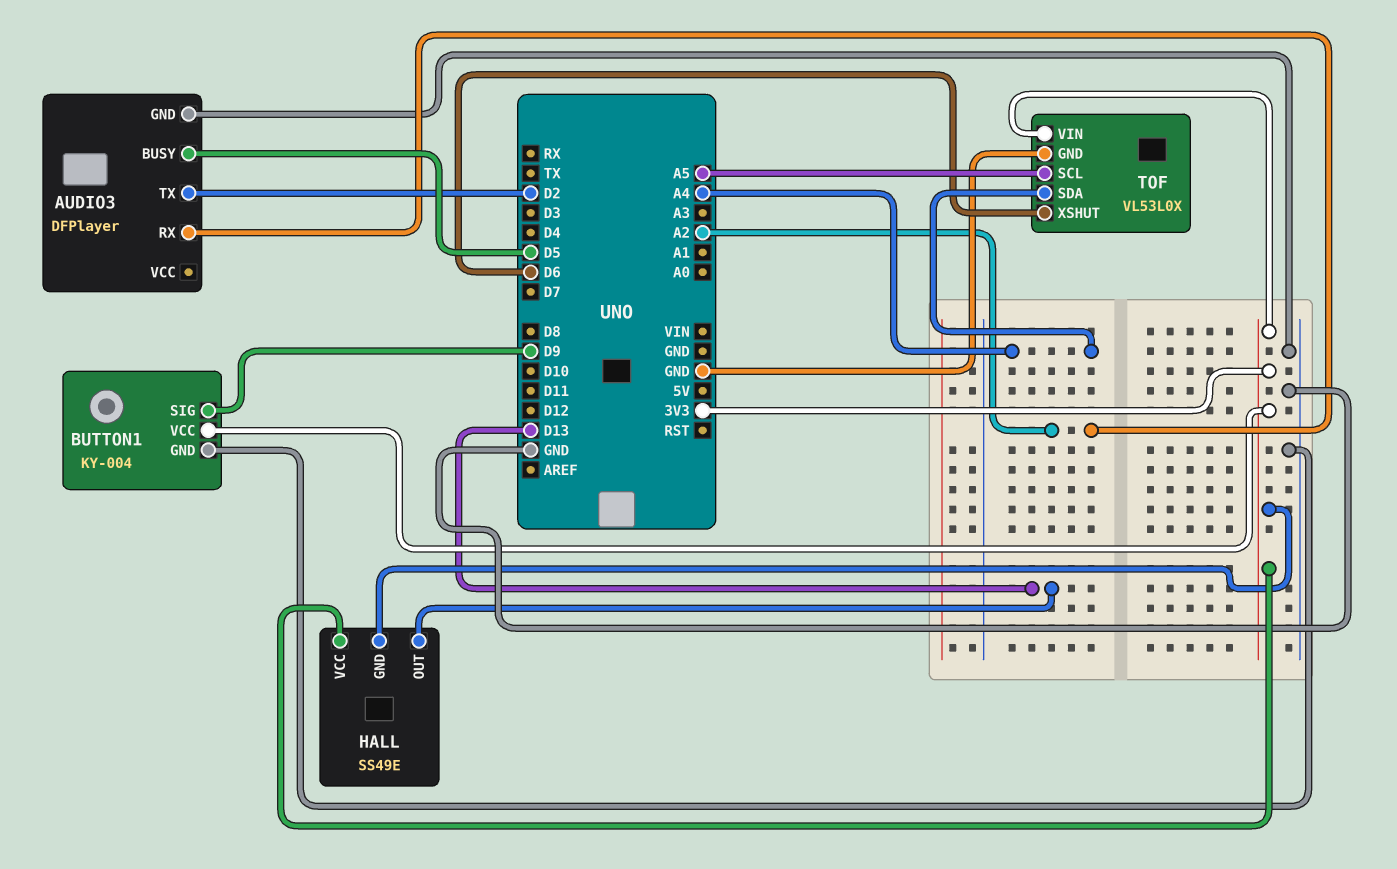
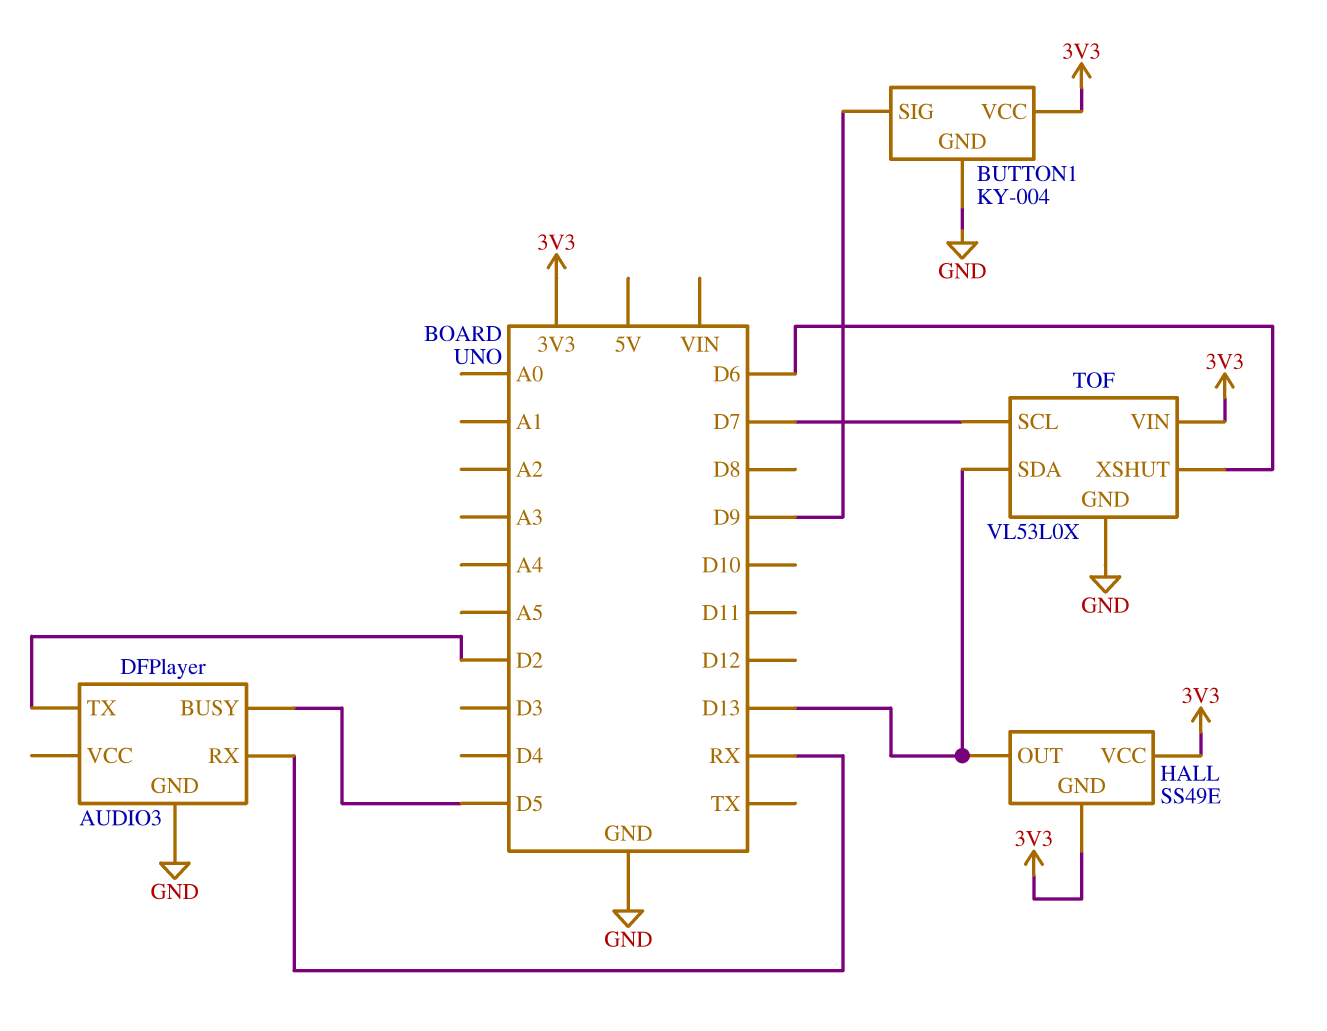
AUDIO3 pin RX: A2 -> RX
TOF pin SCL: A5 -> D7
TOF pin SDA: A4 -> D13

